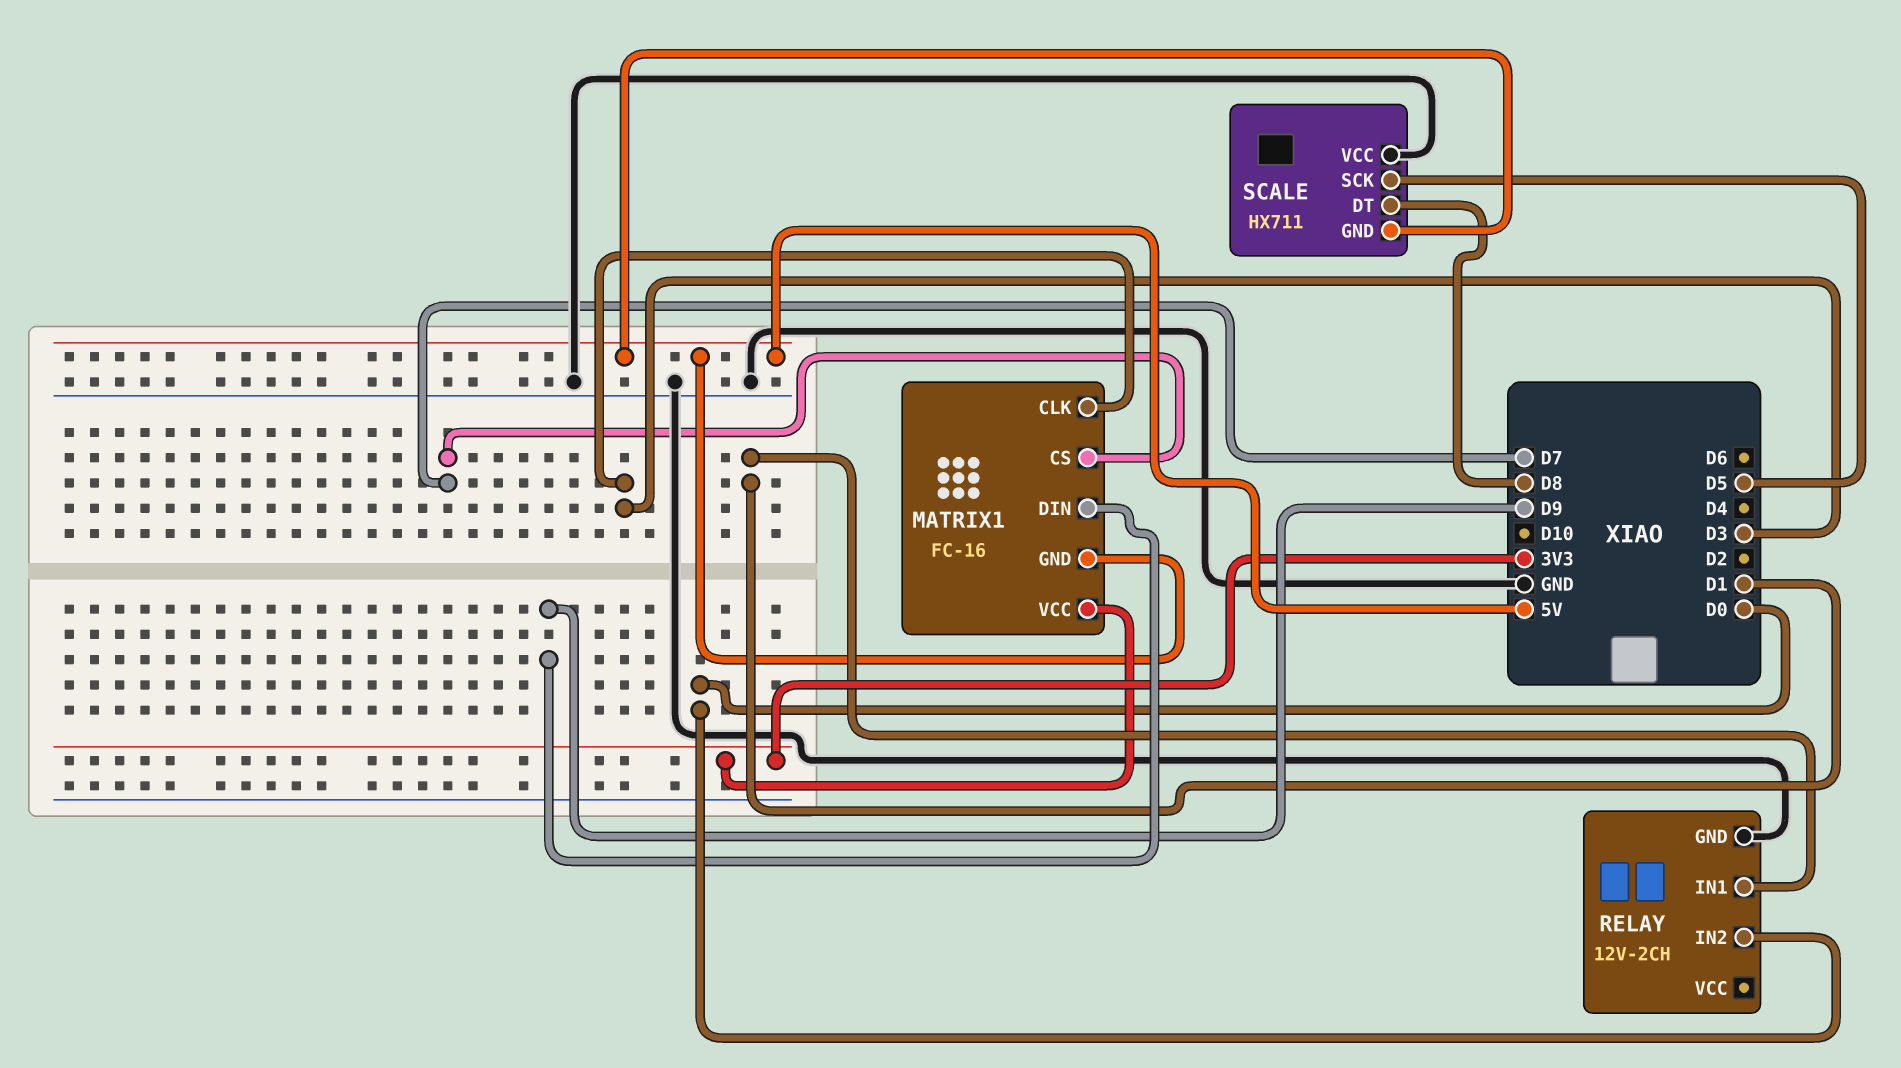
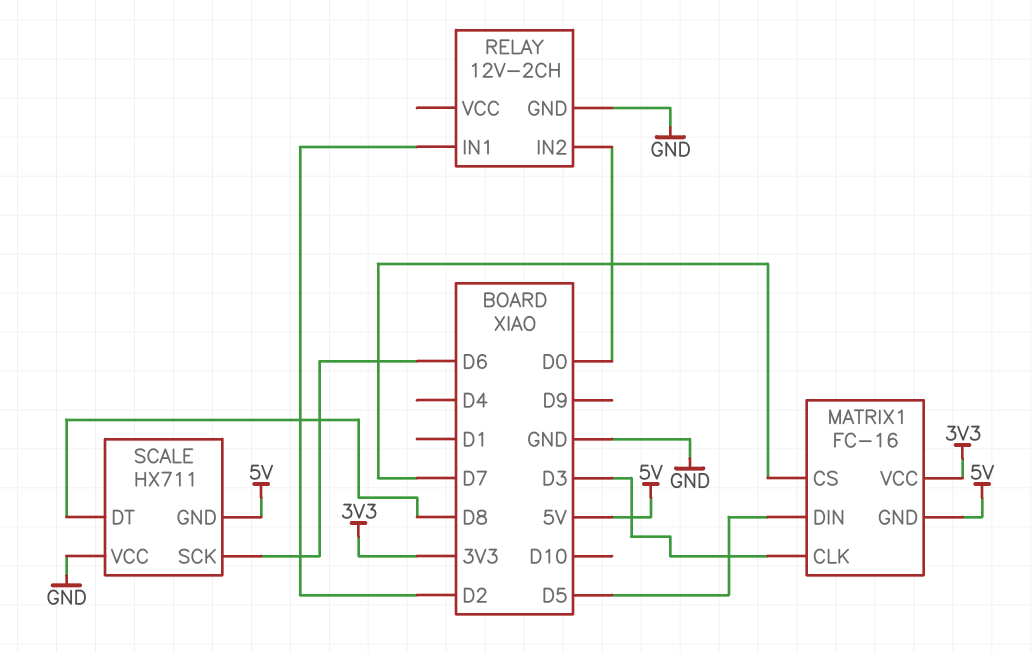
MATRIX1 pin DIN: D9 -> D5
RELAY pin IN1: D1 -> D2
SCALE pin SCK: D5 -> D6

